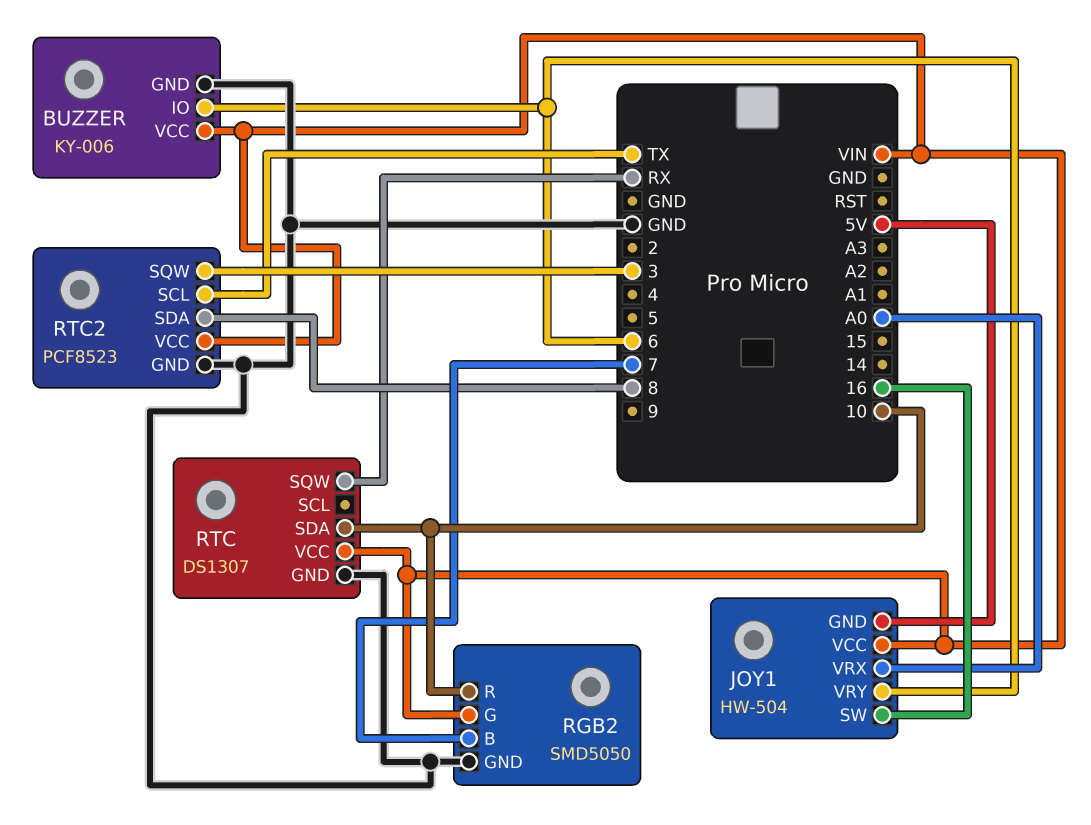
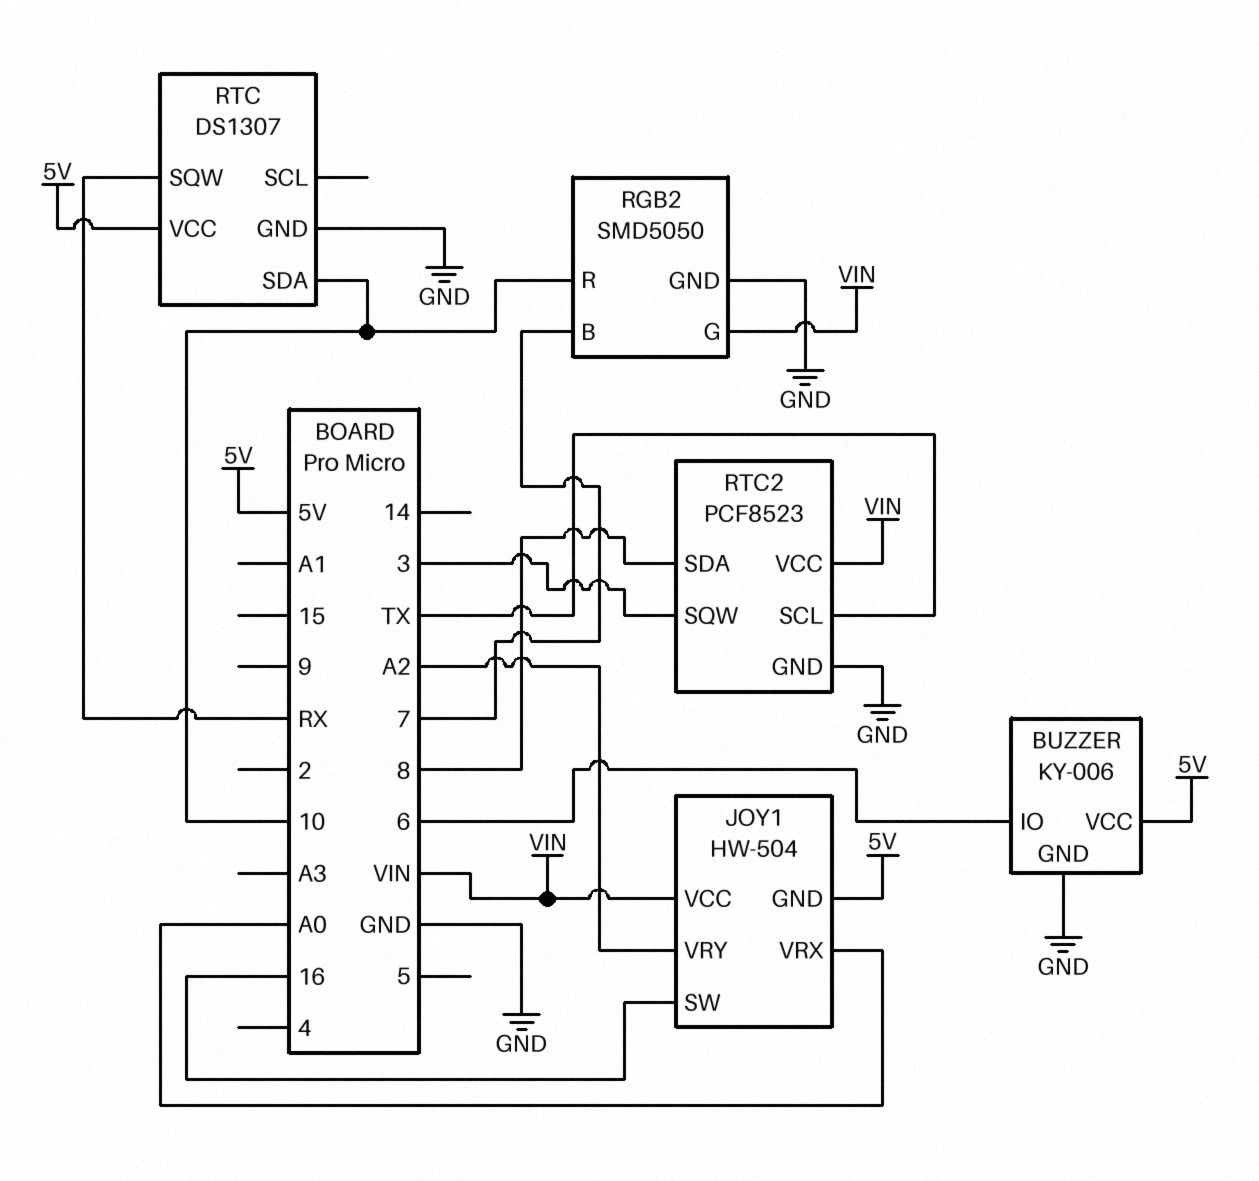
BUZZER pin VCC: VIN -> 5V
JOY1 pin VRY: 6 -> A2
RTC pin VCC: VIN -> 5V

